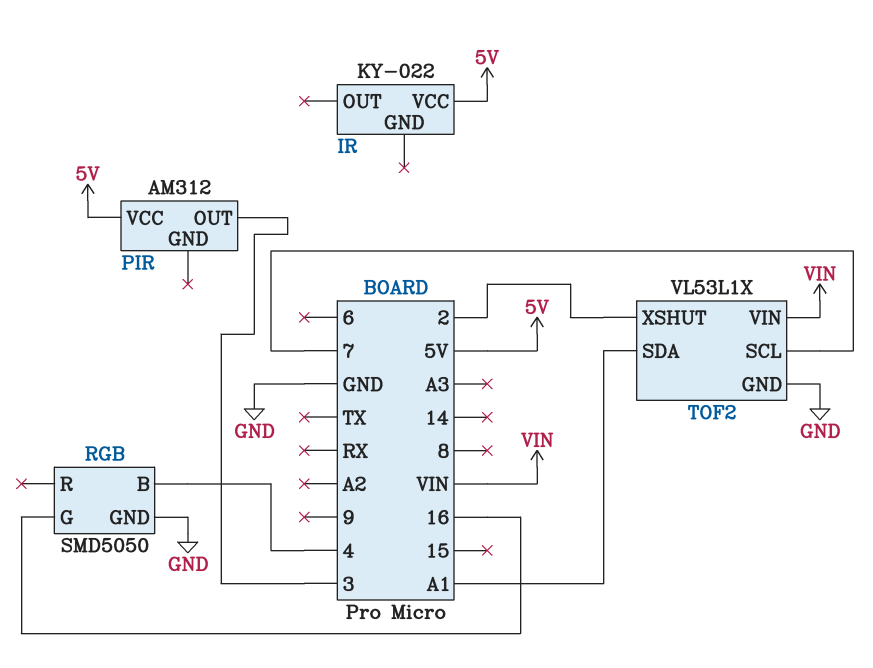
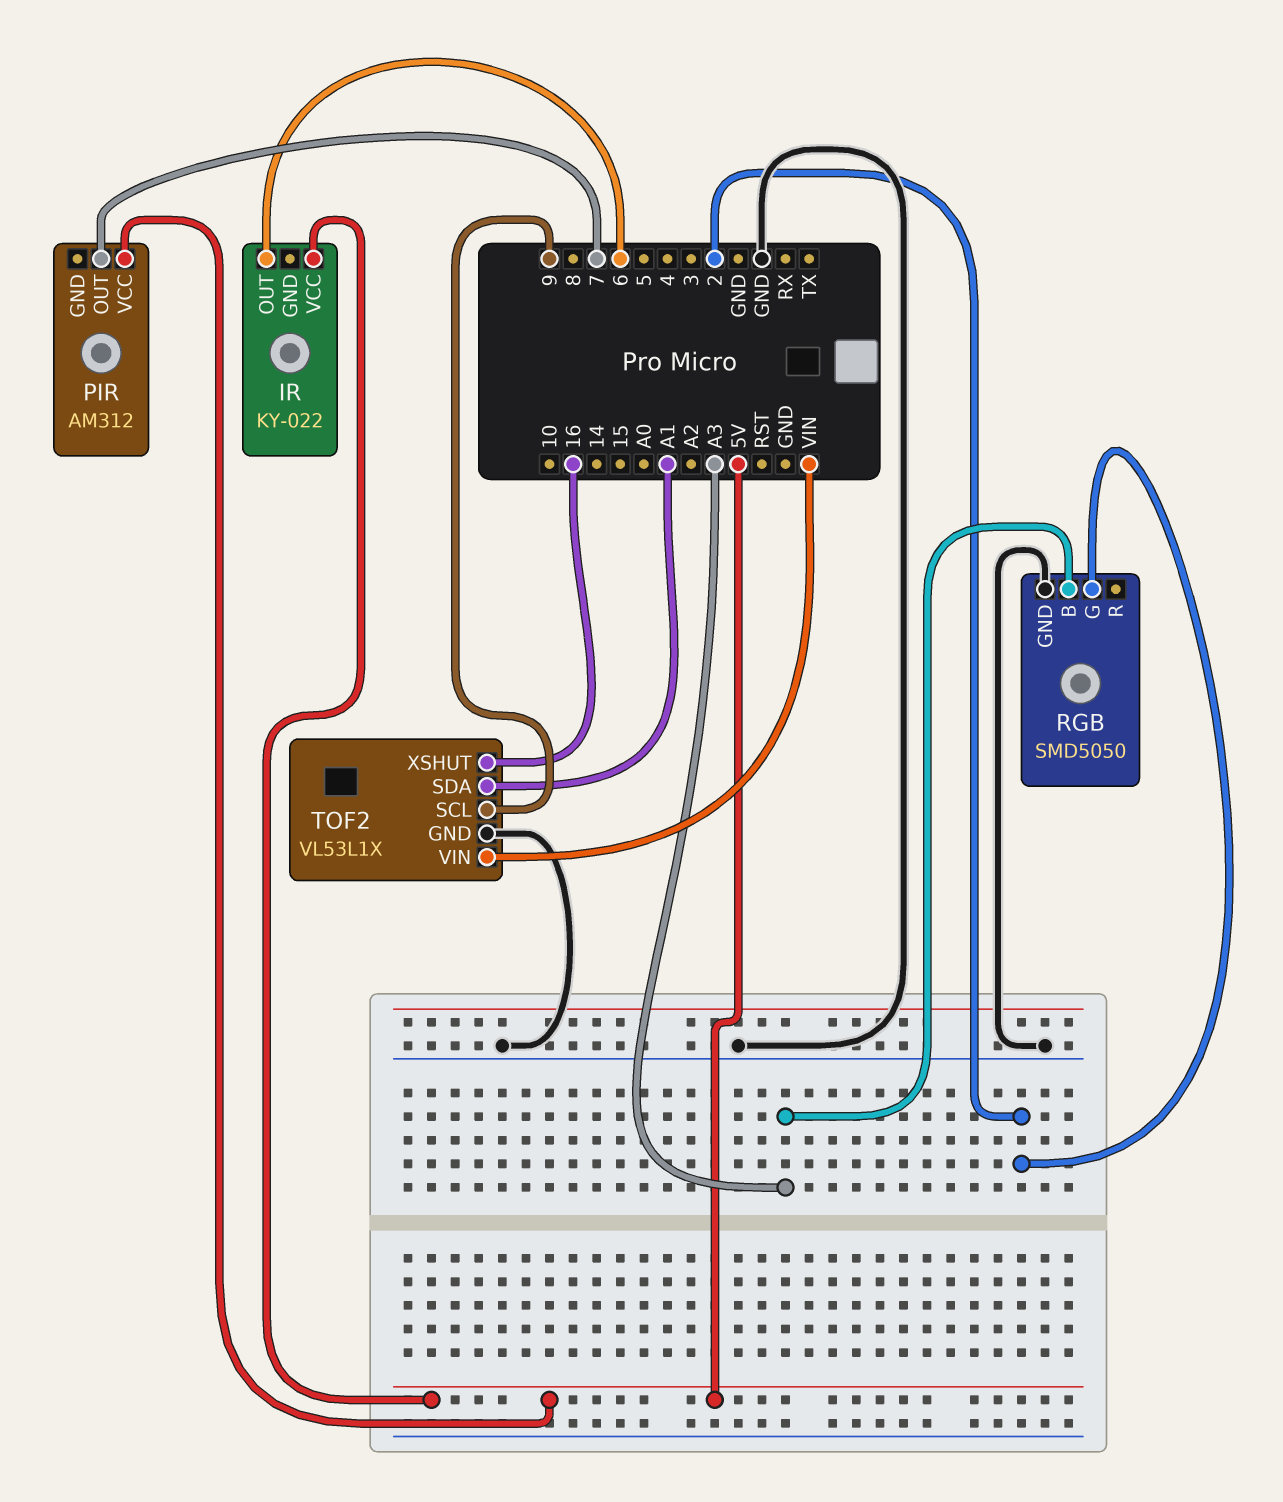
IR pin OUT: none -> 6
PIR pin OUT: 3 -> 7
RGB pin B: 4 -> A3
RGB pin G: 16 -> 2
TOF2 pin SCL: 7 -> 9
TOF2 pin XSHUT: 2 -> 16

